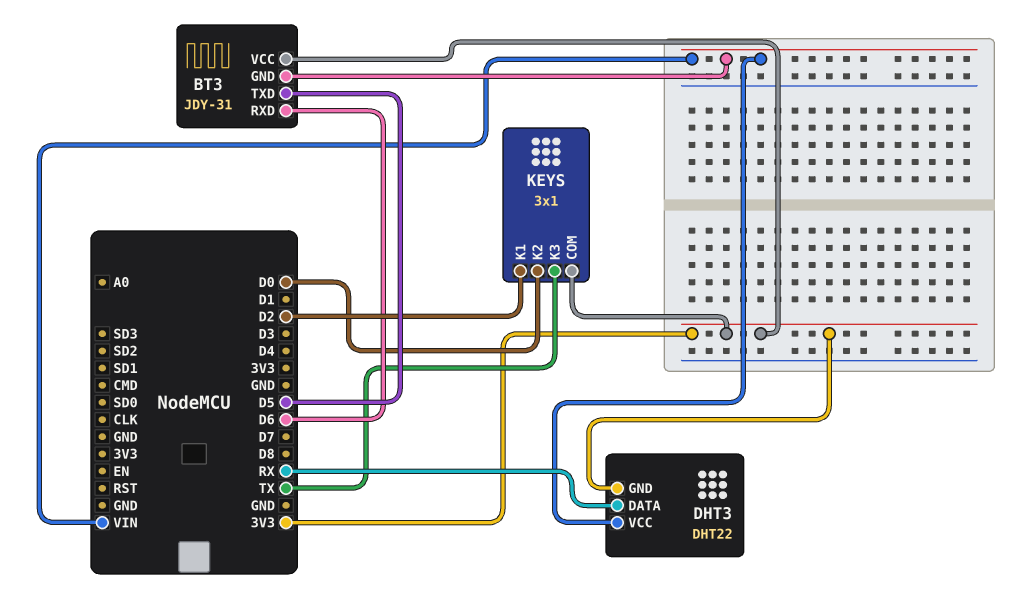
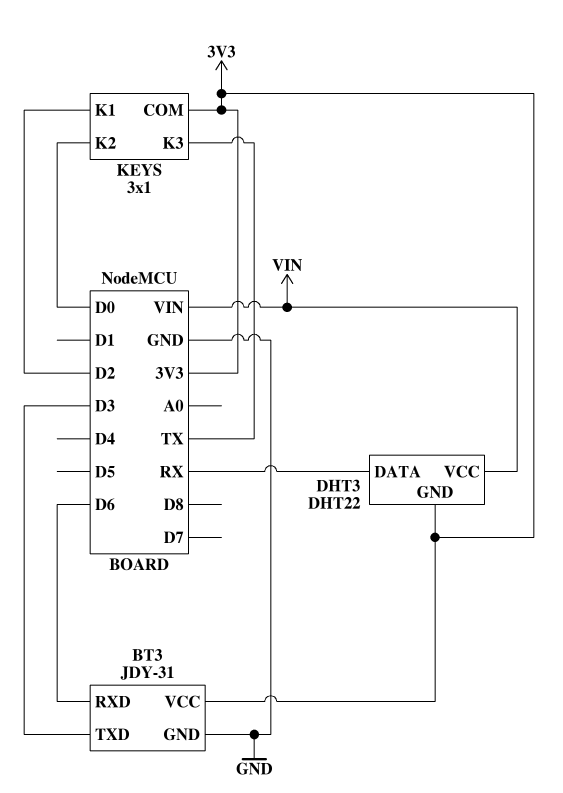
BT3 pin GND: VIN -> GND
BT3 pin TXD: D5 -> D3

